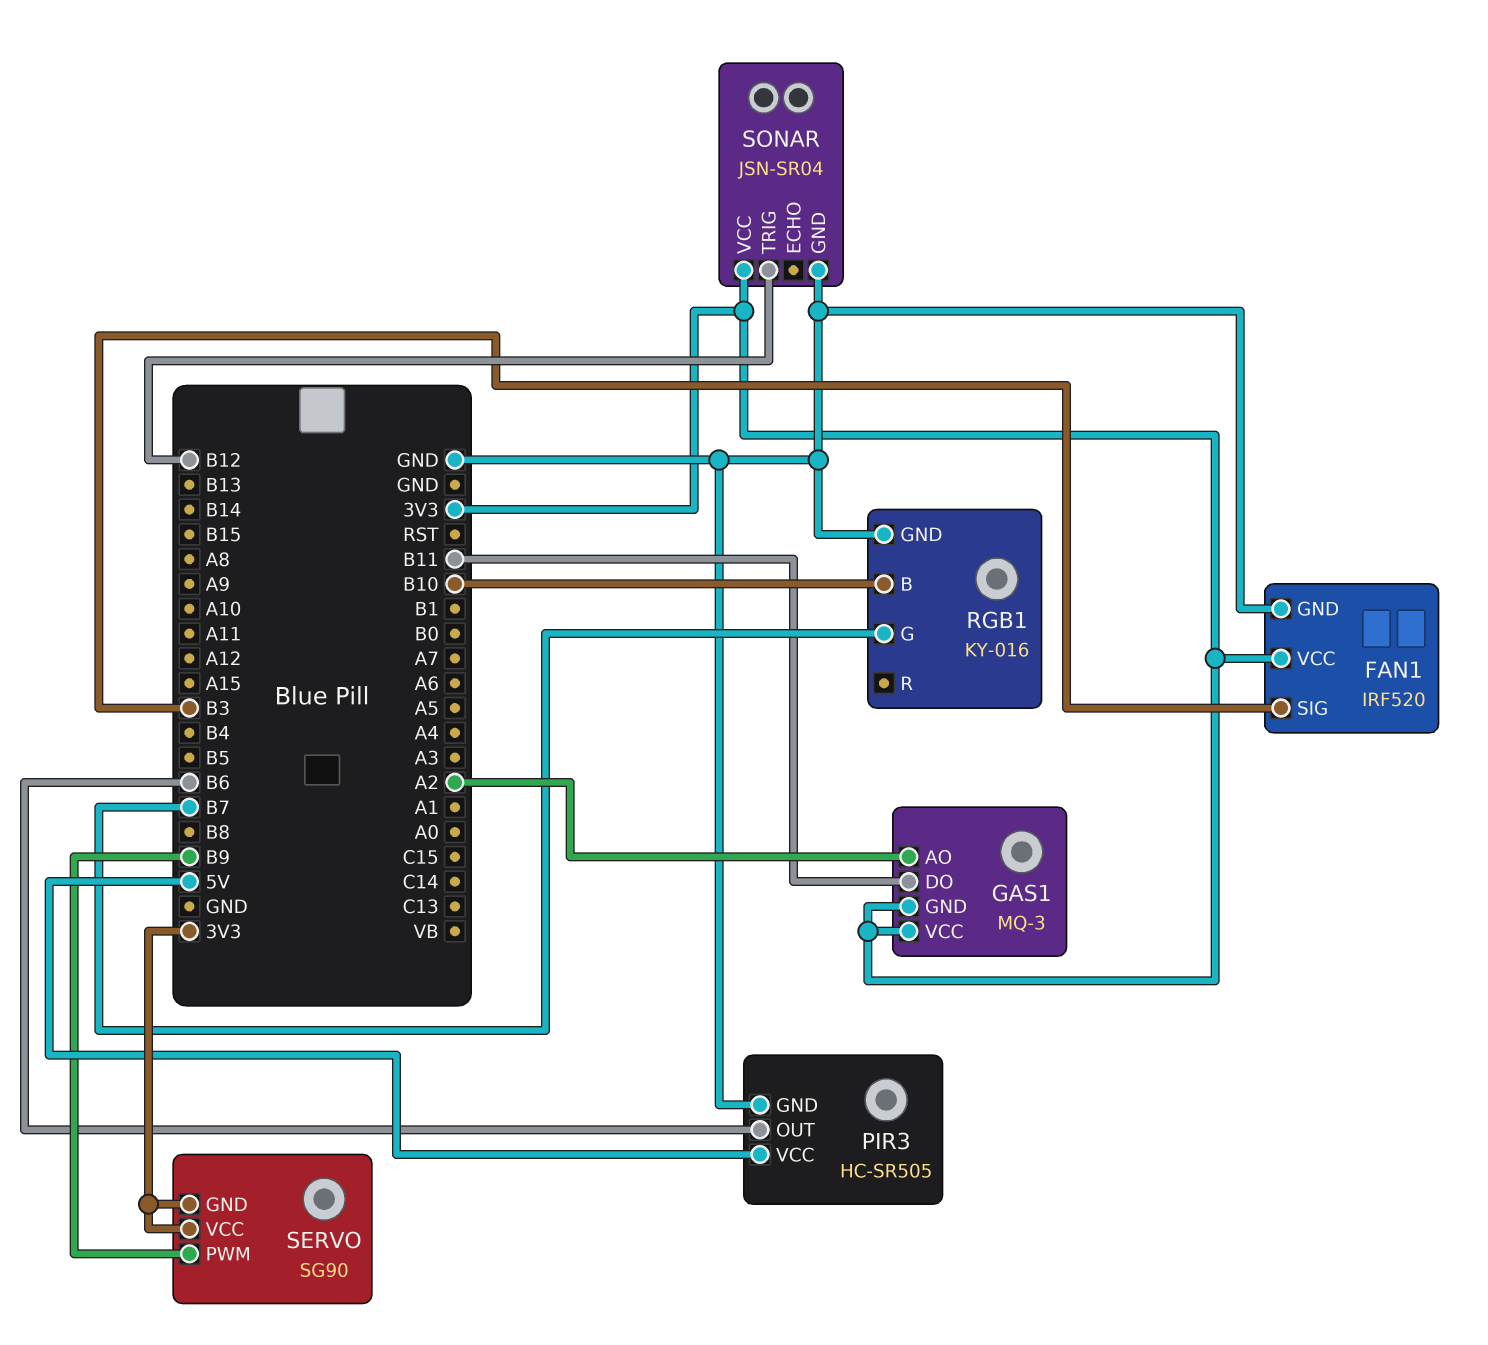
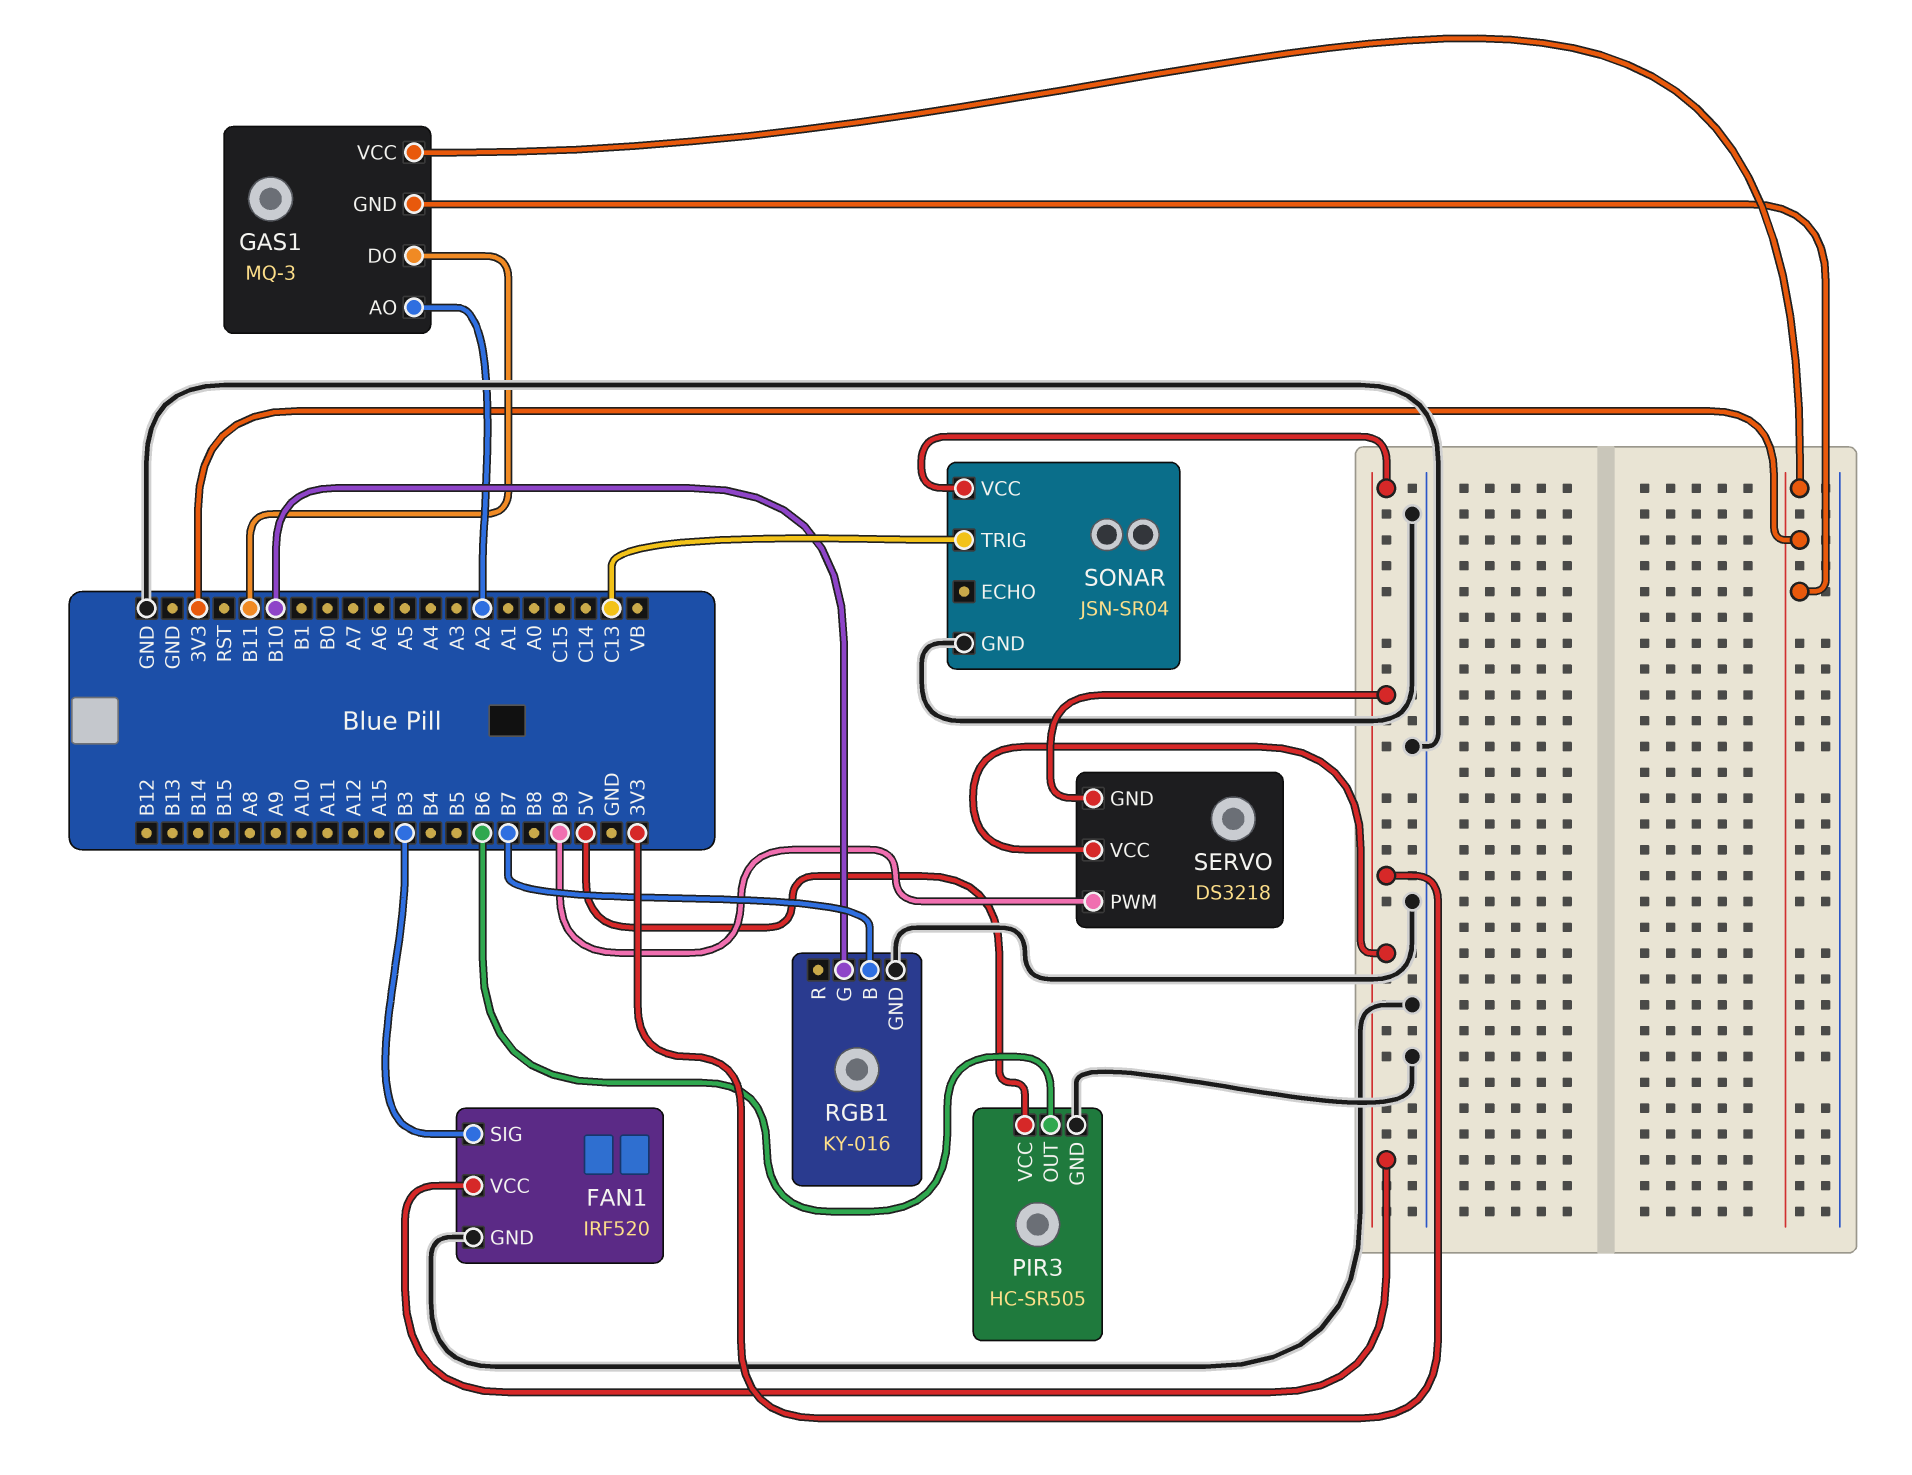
RGB1 pin B: B10 -> B7
RGB1 pin G: B7 -> B10
SERVO: SG90 -> DS3218
SONAR pin TRIG: B12 -> C13

